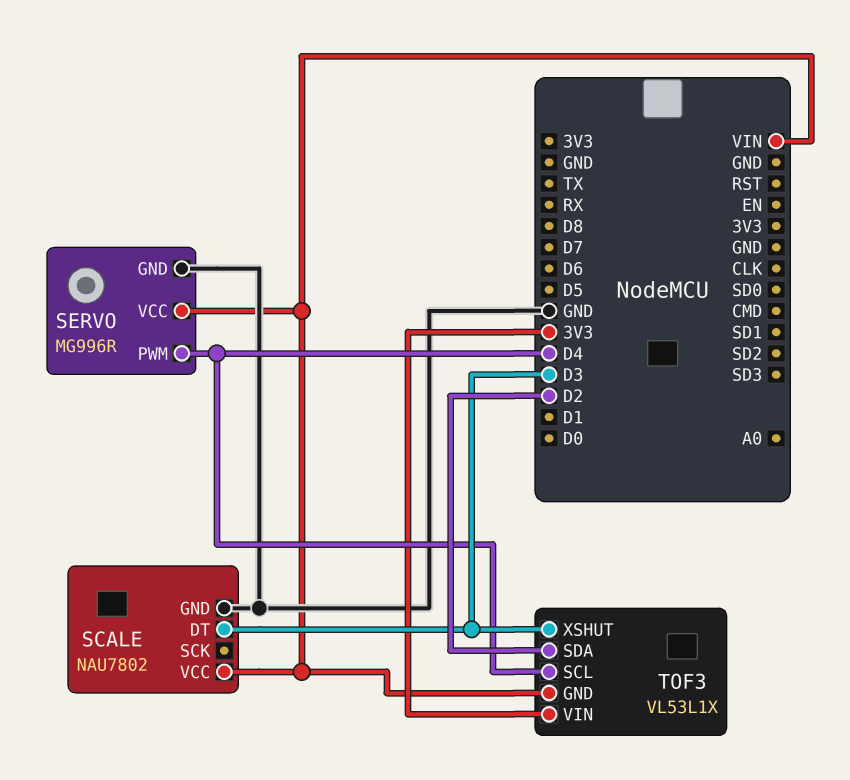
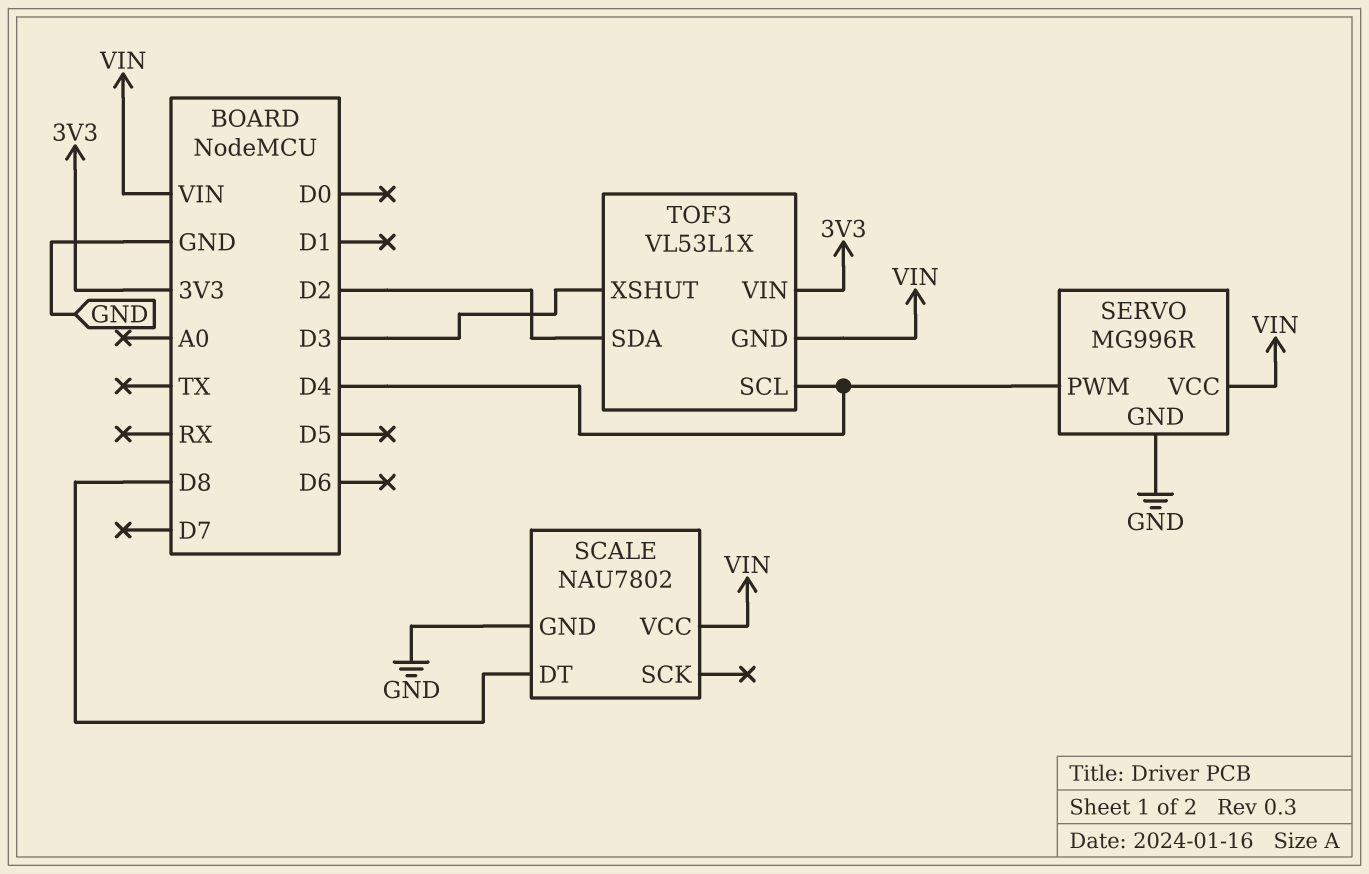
SCALE pin DT: D3 -> D8

